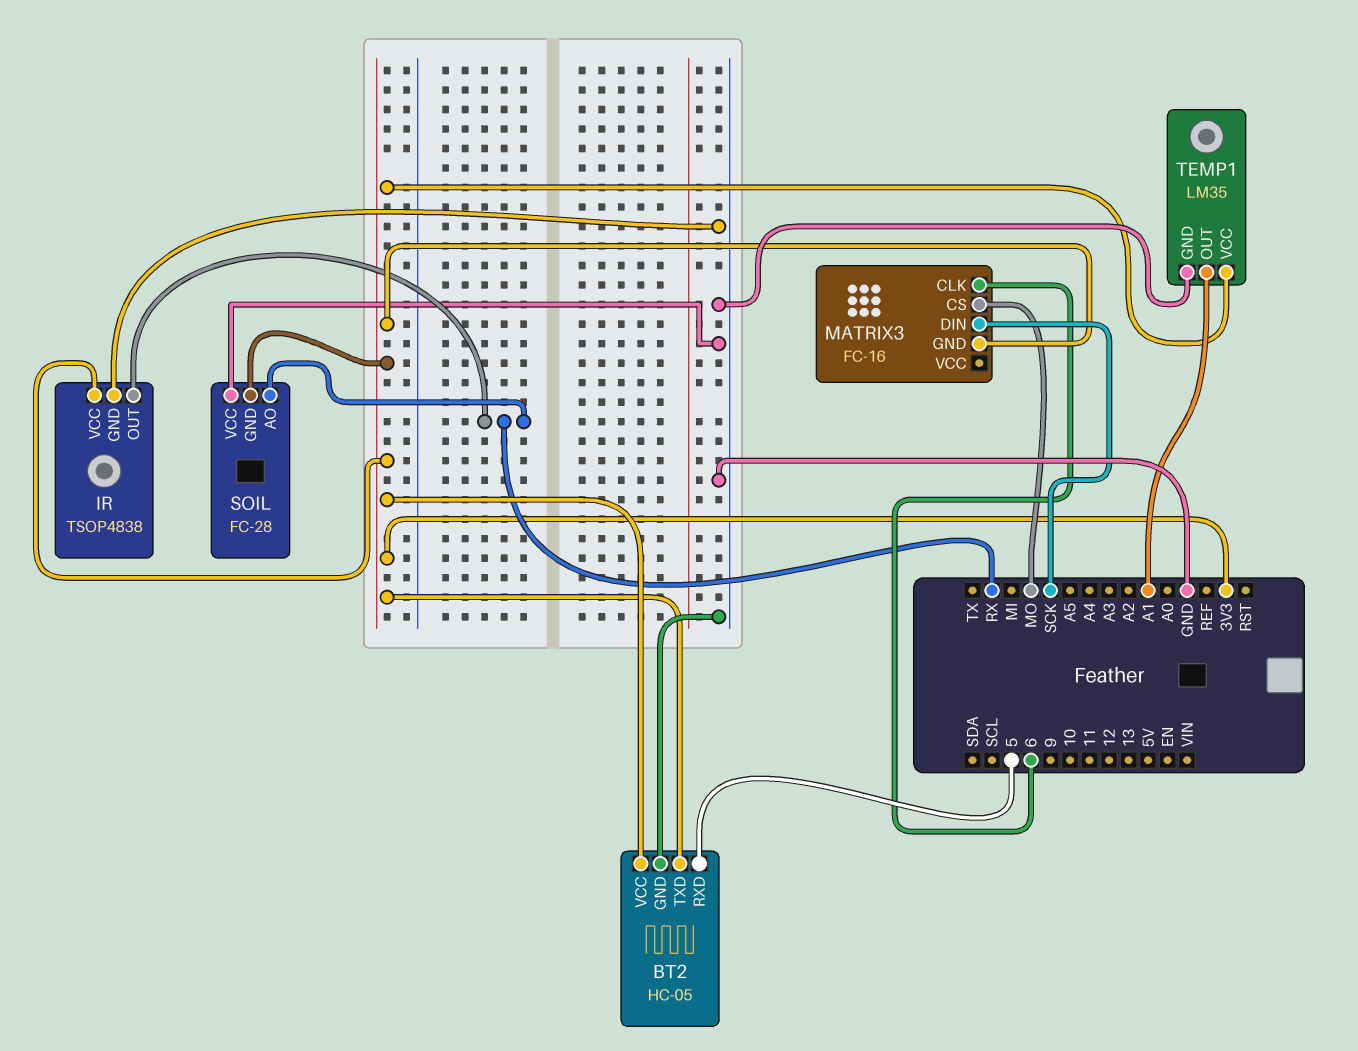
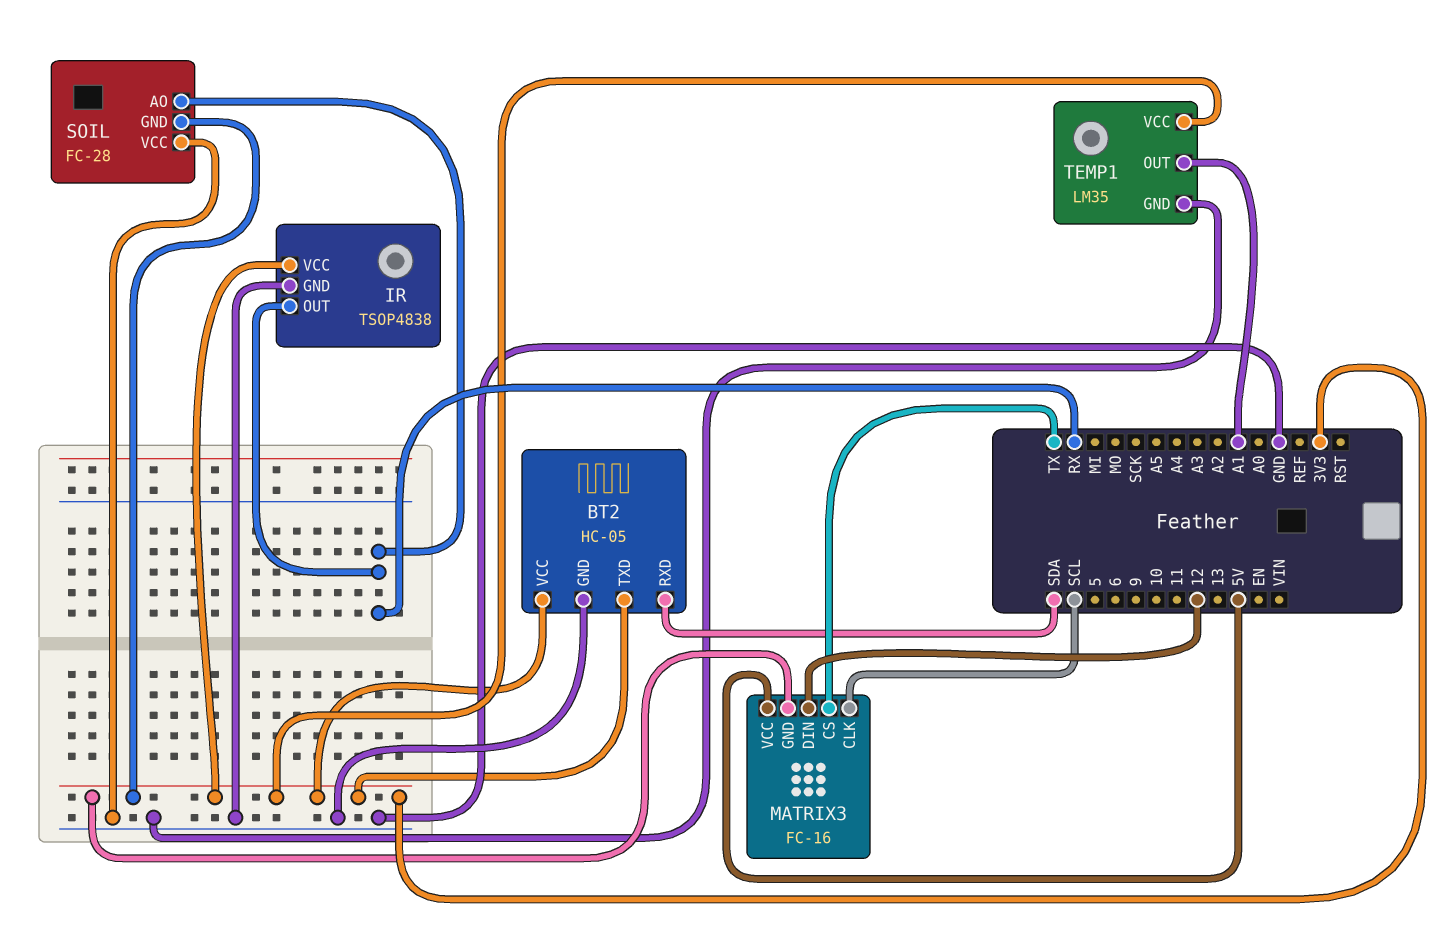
BT2 pin RXD: 5 -> SDA
MATRIX3 pin CLK: 6 -> SCL
MATRIX3 pin CS: MO -> TX
MATRIX3 pin DIN: SCK -> 12
MATRIX3 pin VCC: none -> 5V

